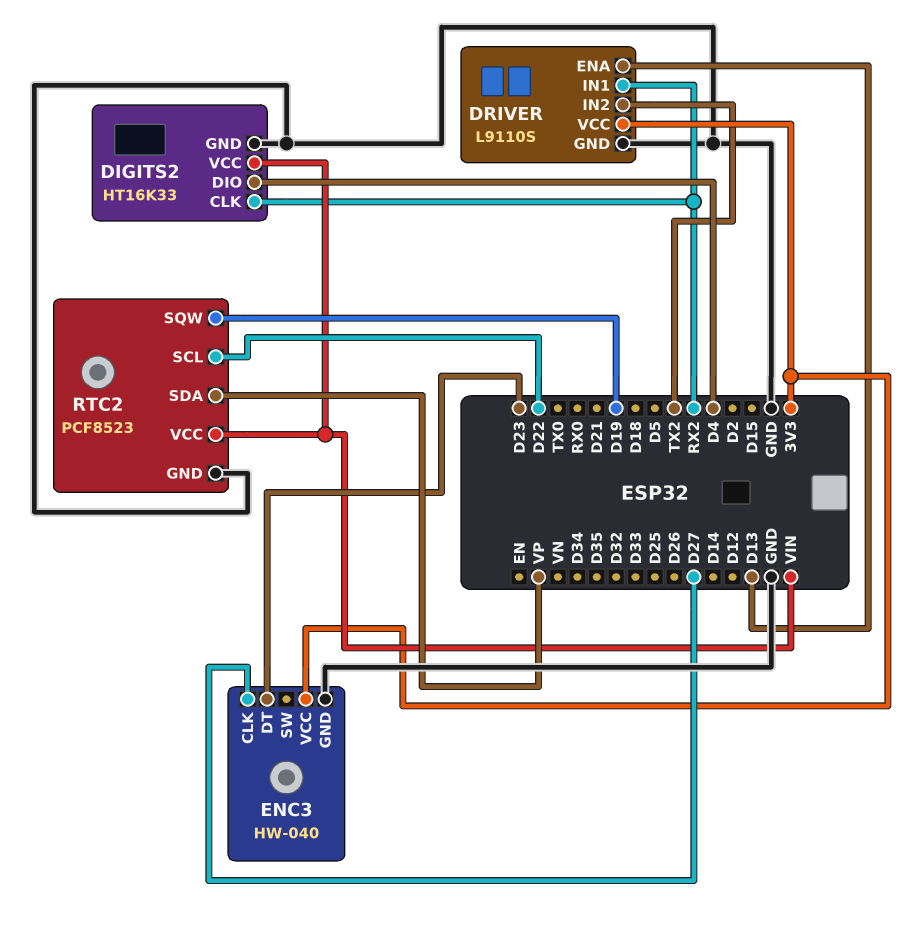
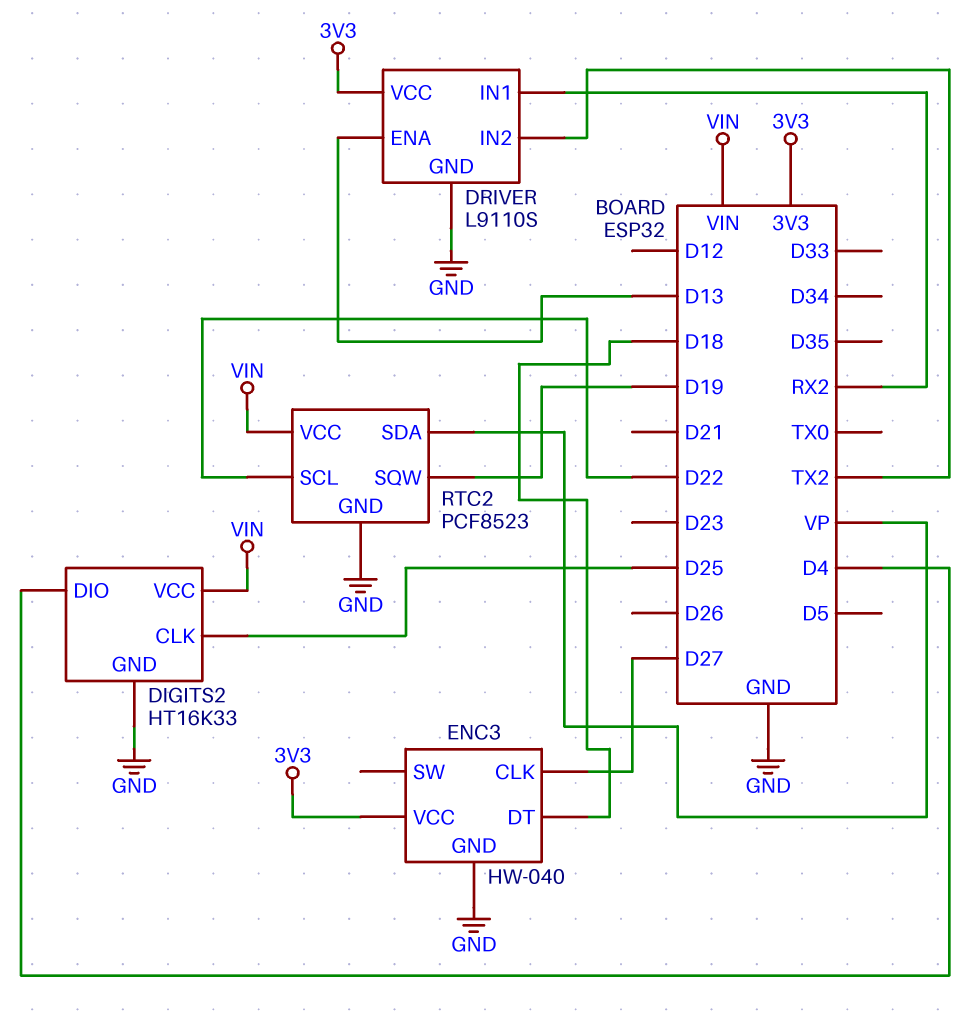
DIGITS2 pin CLK: RX2 -> D25
ENC3 pin DT: D23 -> D18

